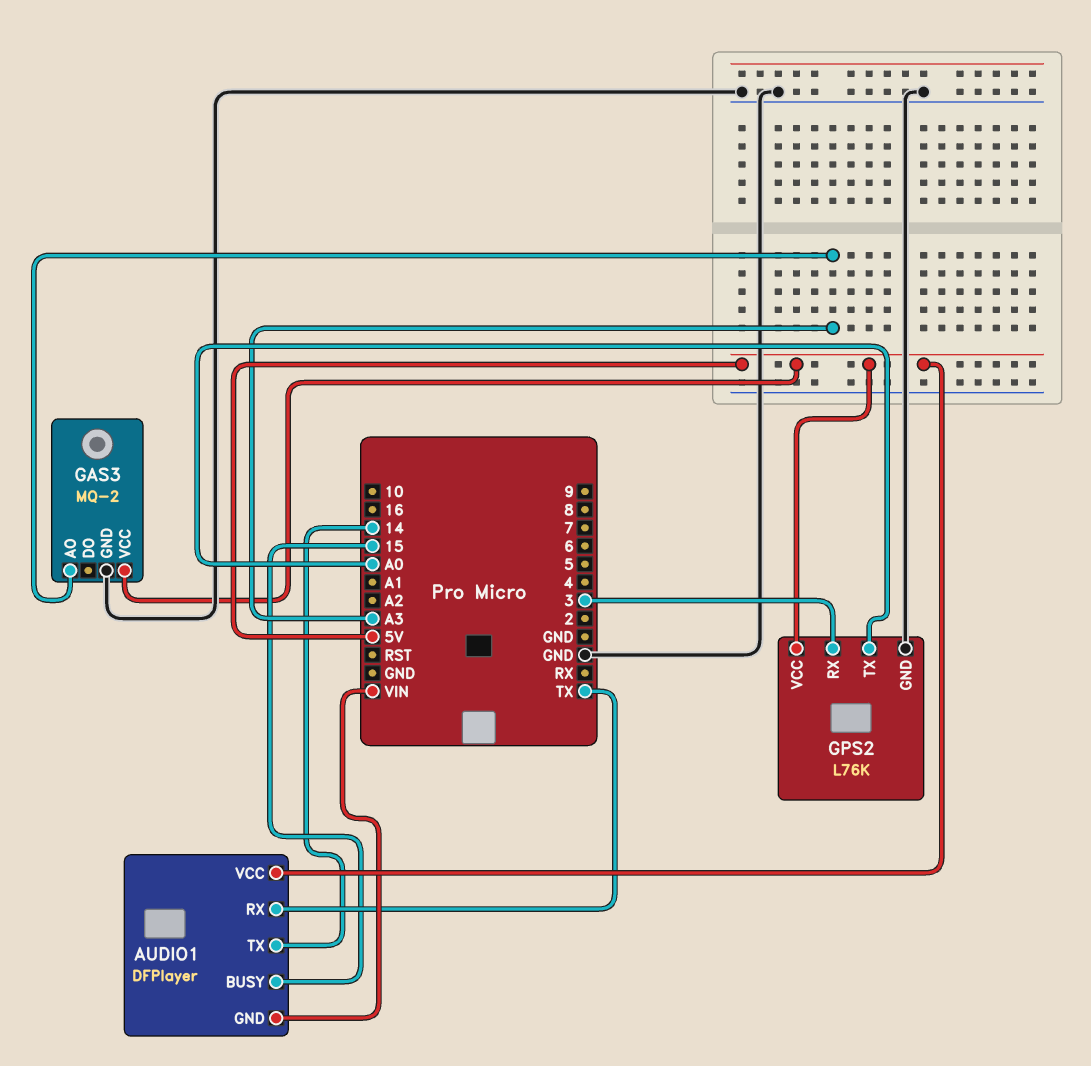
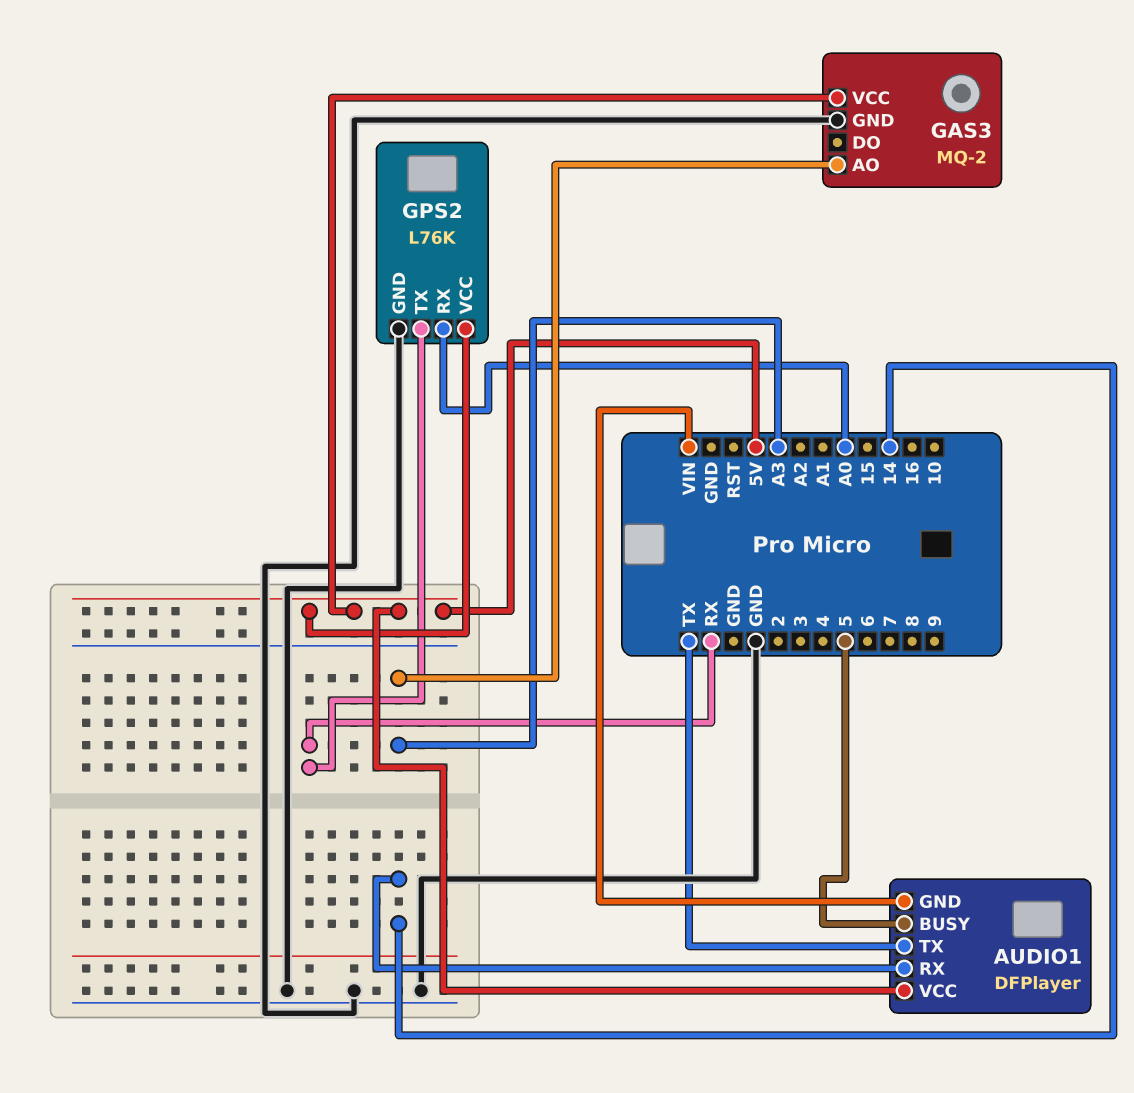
AUDIO1 pin BUSY: 15 -> 5
AUDIO1 pin RX: TX -> 14
AUDIO1 pin TX: 14 -> TX
GPS2 pin RX: 3 -> A0
GPS2 pin TX: A0 -> RX

